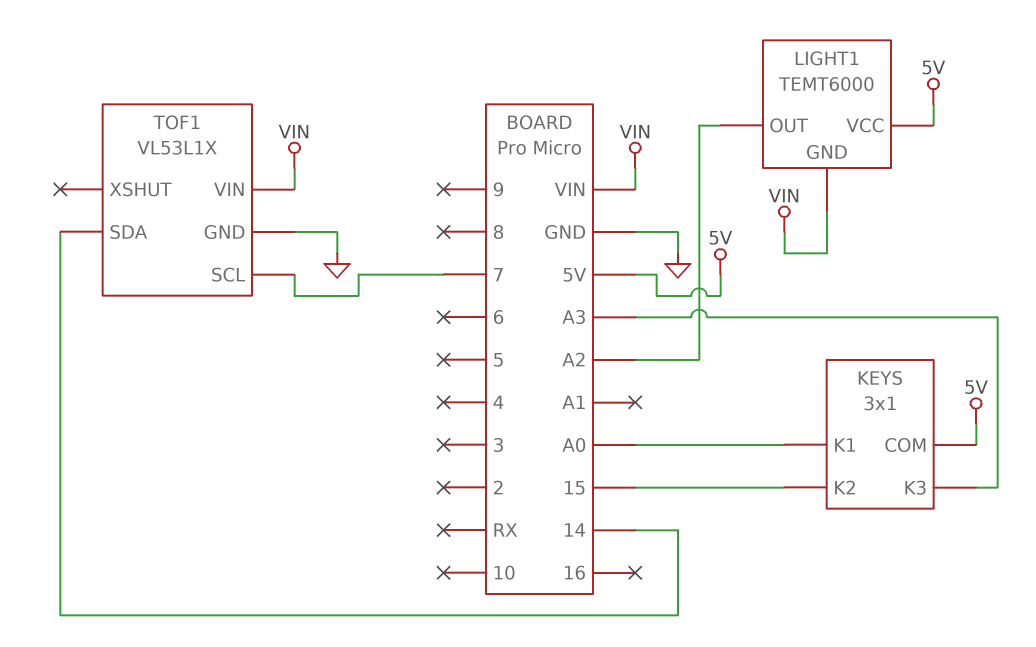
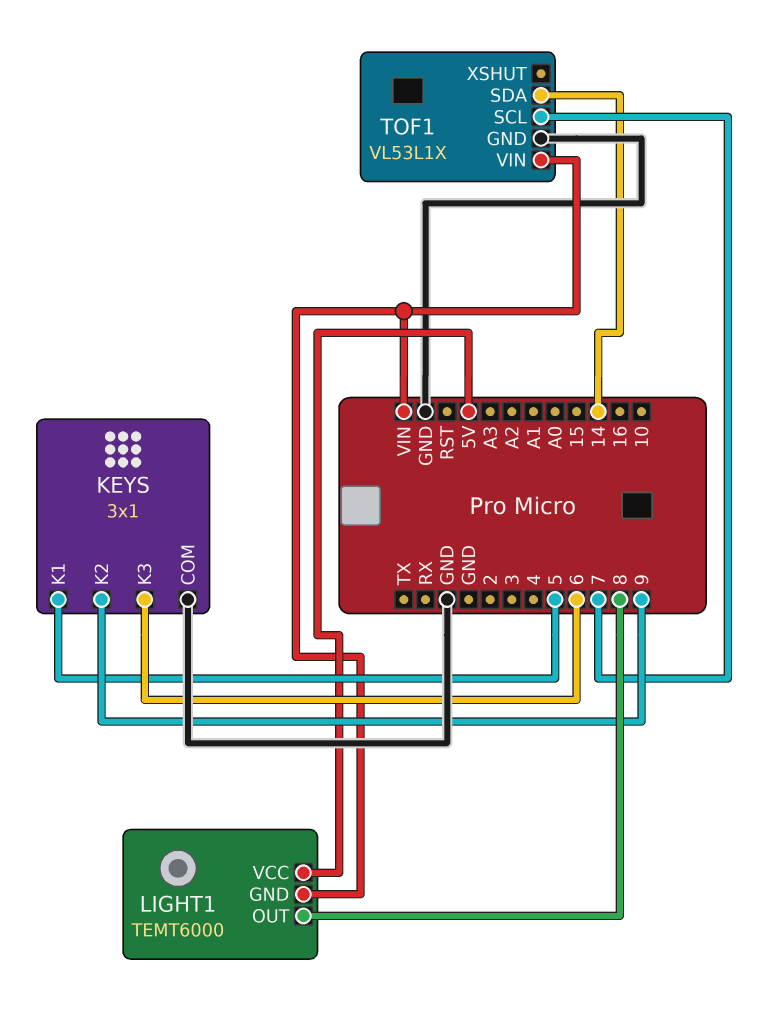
KEYS pin COM: 5V -> GND
KEYS pin K1: A0 -> 5
KEYS pin K2: 15 -> 9
KEYS pin K3: A3 -> 6
LIGHT1 pin OUT: A2 -> 8

